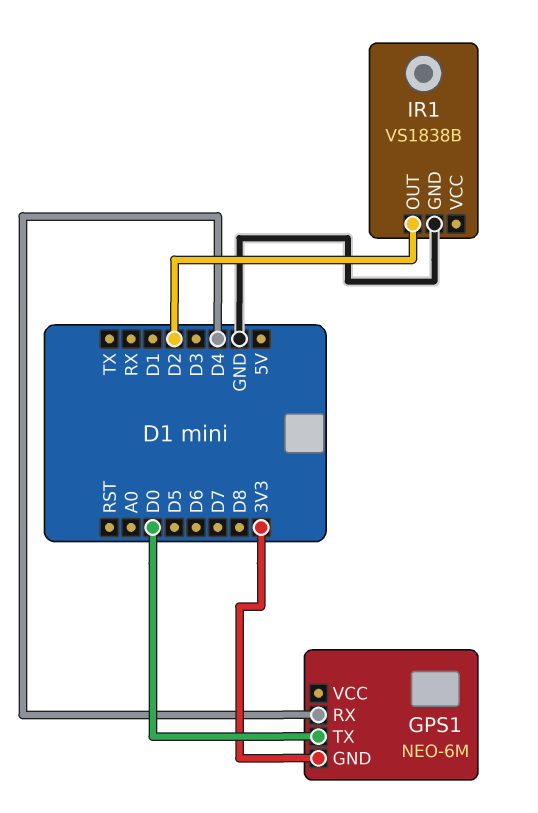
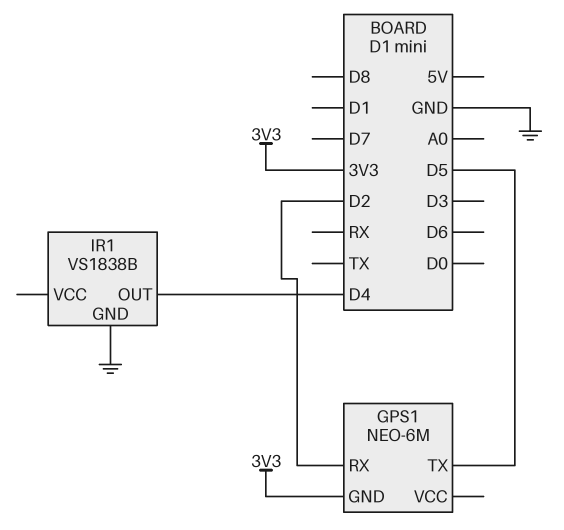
GPS1 pin RX: D4 -> D2
GPS1 pin TX: D0 -> D5
IR1 pin OUT: D2 -> D4

